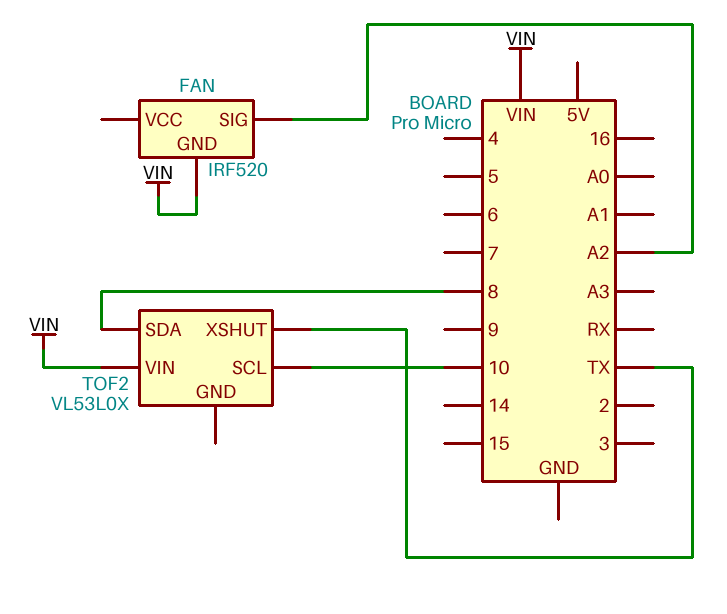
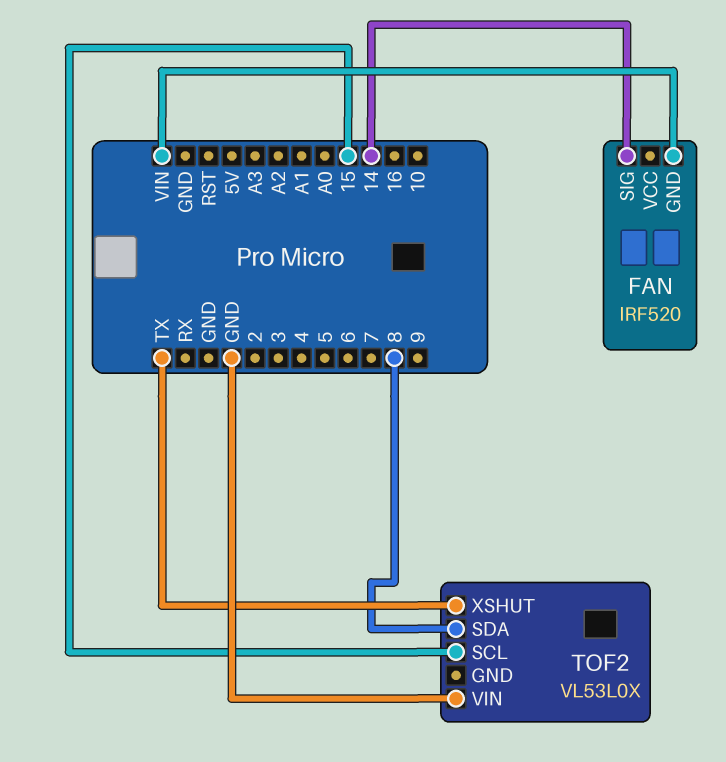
FAN pin SIG: A2 -> 14
TOF2 pin SCL: 10 -> 15
TOF2 pin VIN: VIN -> GND

